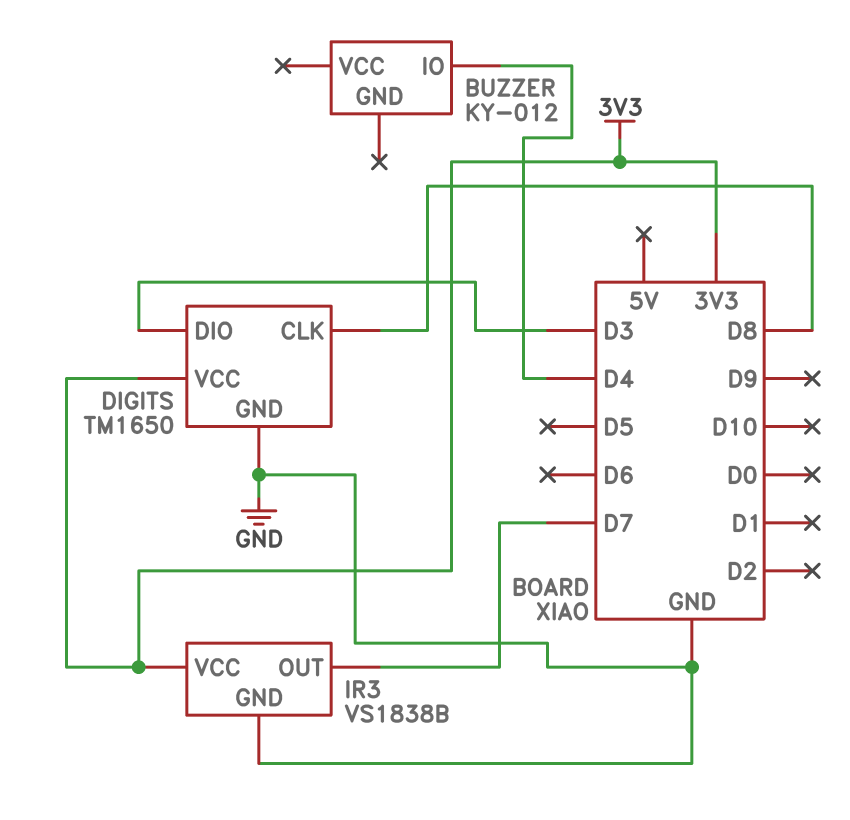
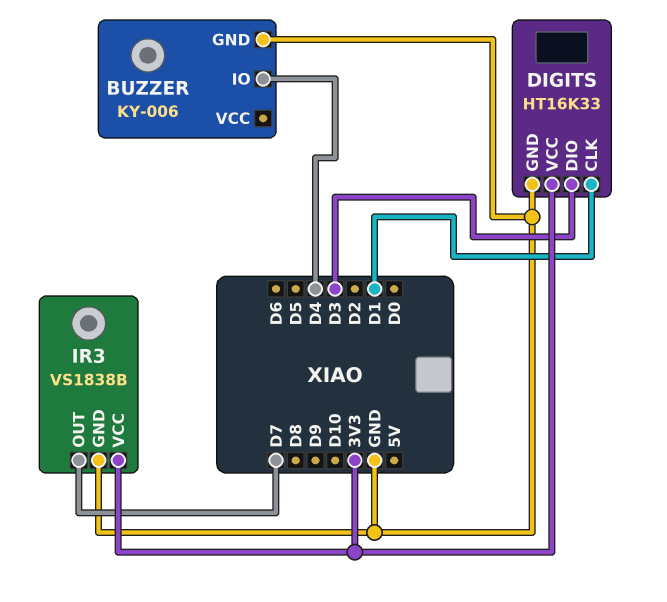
BUZZER: KY-012 -> KY-006
BUZZER pin GND: none -> GND
DIGITS: TM1650 -> HT16K33
DIGITS pin CLK: D8 -> D1

